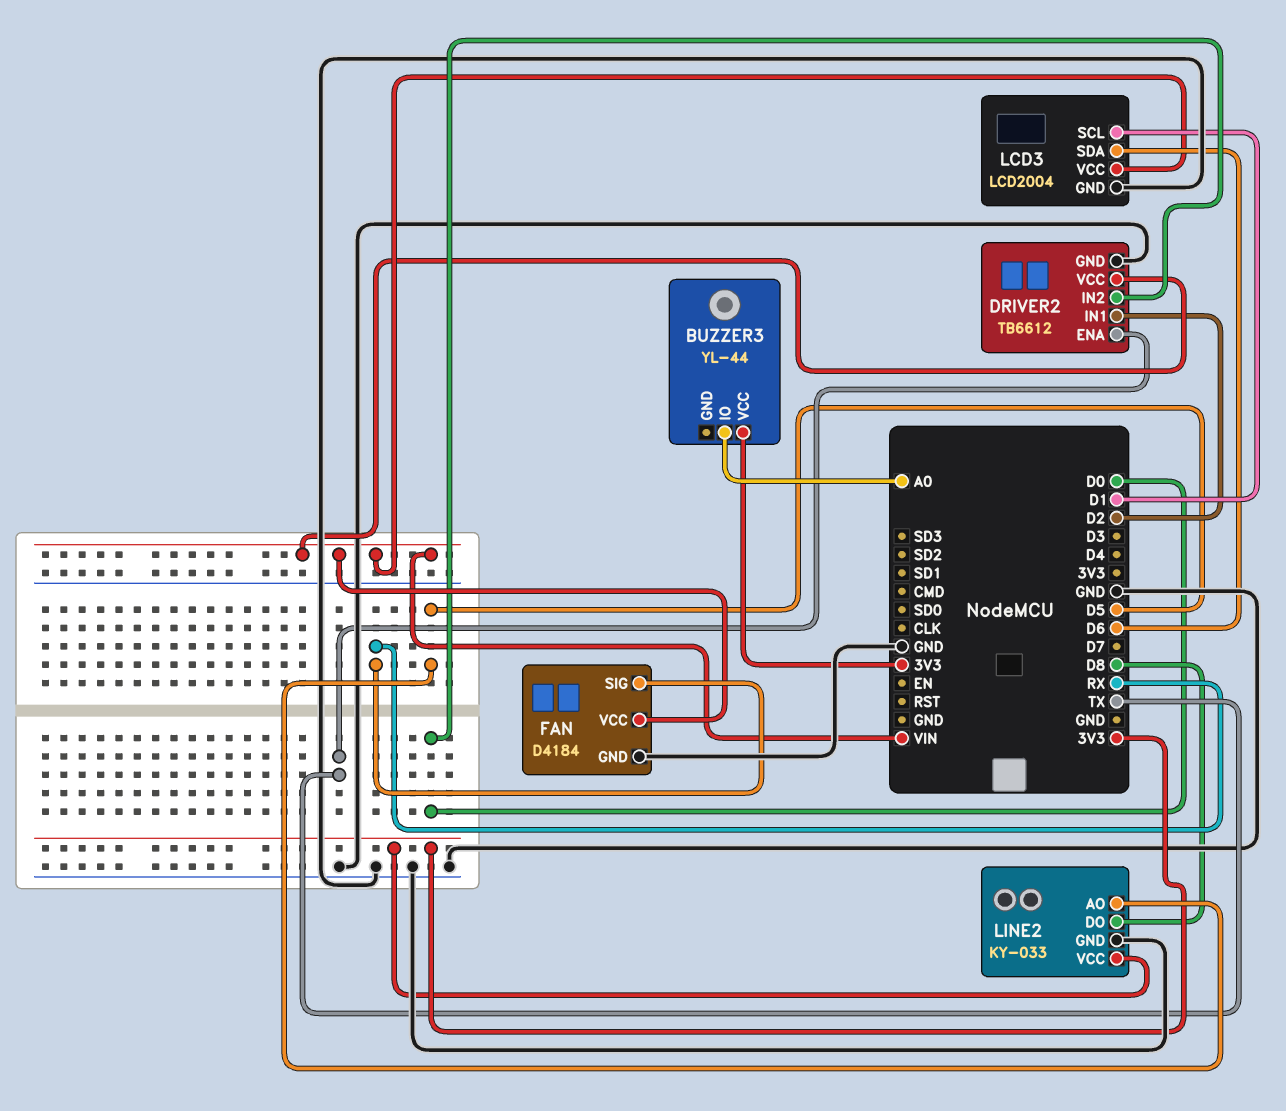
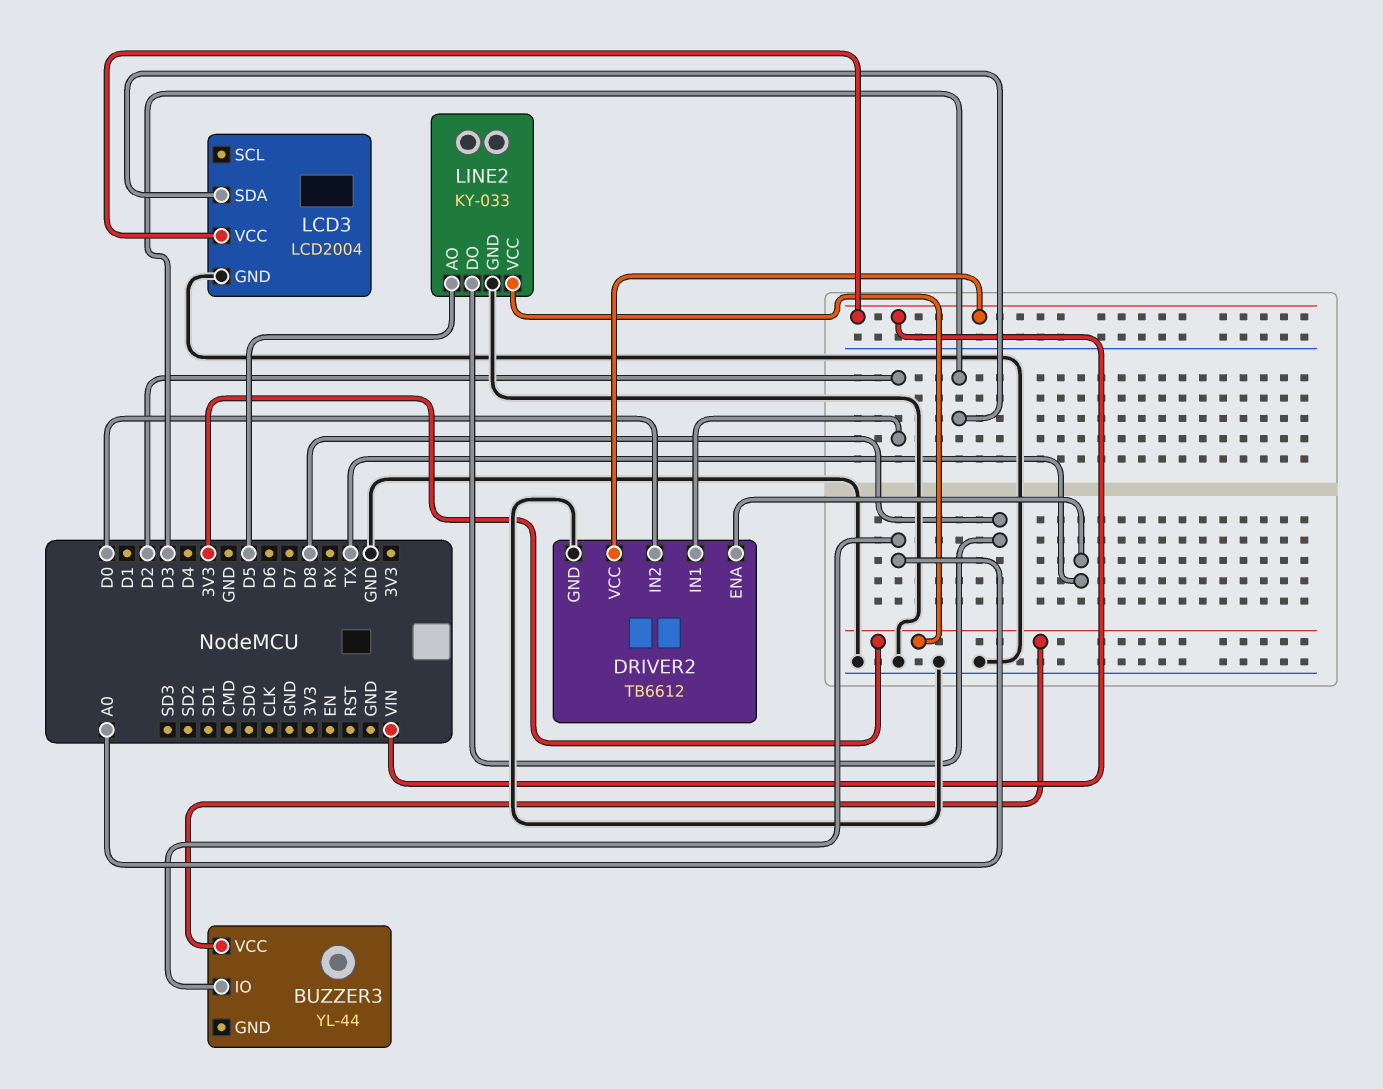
FAN: D4184 -> none
FAN pin GND: GND -> none
FAN pin SIG: RX -> none
FAN pin VCC: VIN -> none
LCD3 pin SCL: D1 -> none
LCD3 pin SDA: D6 -> D3

